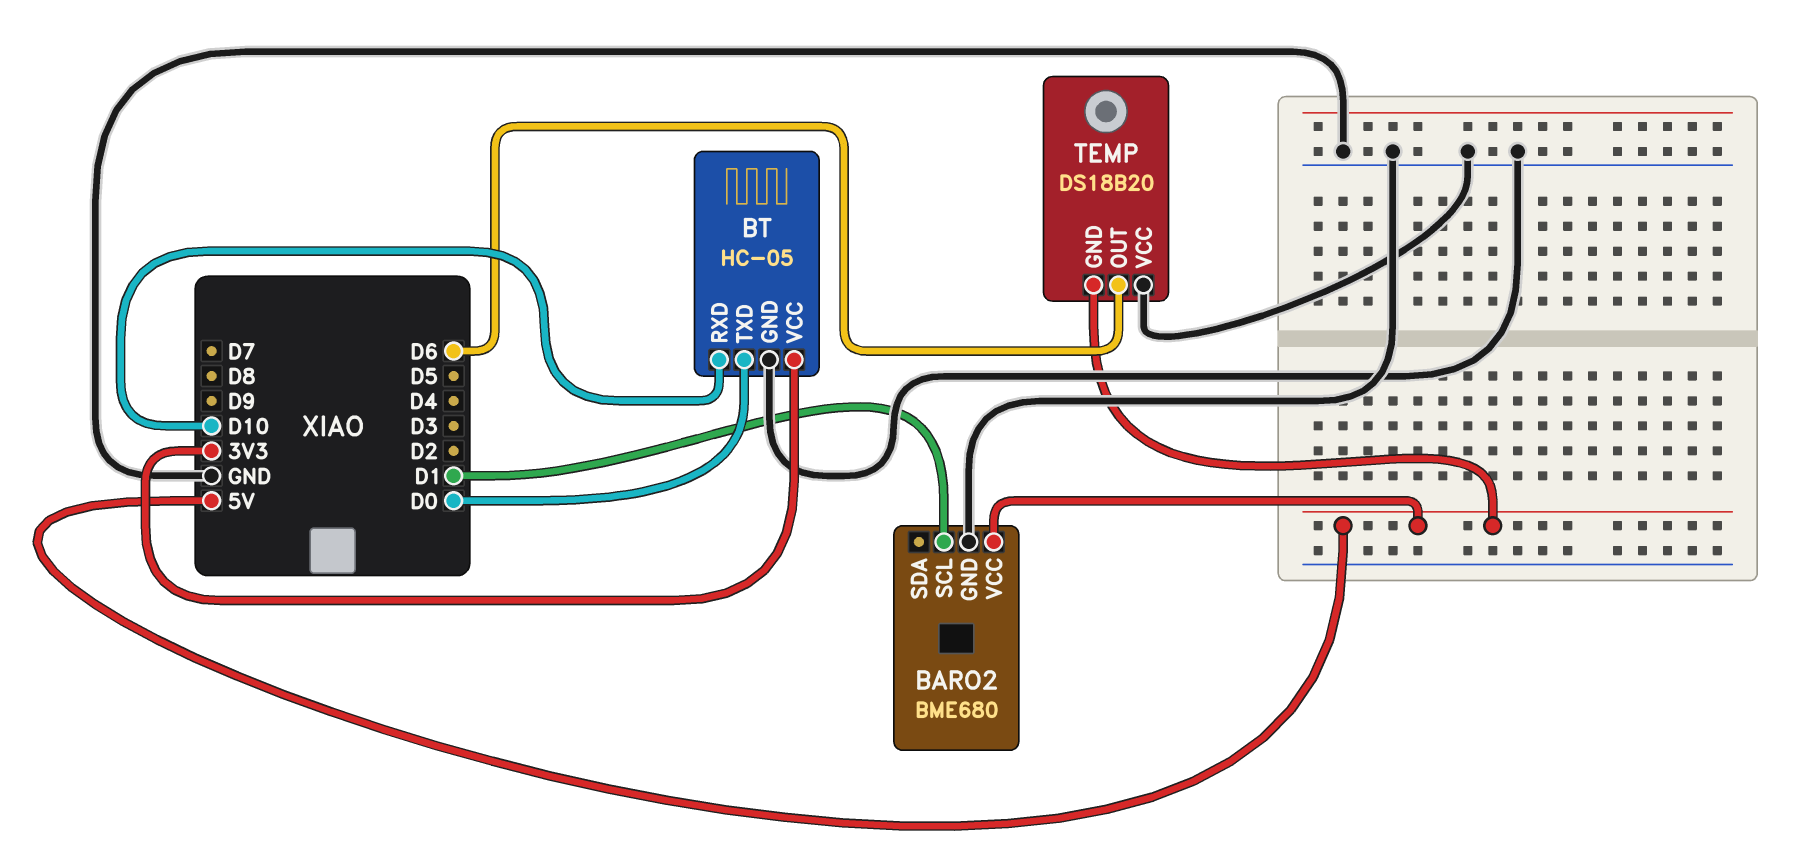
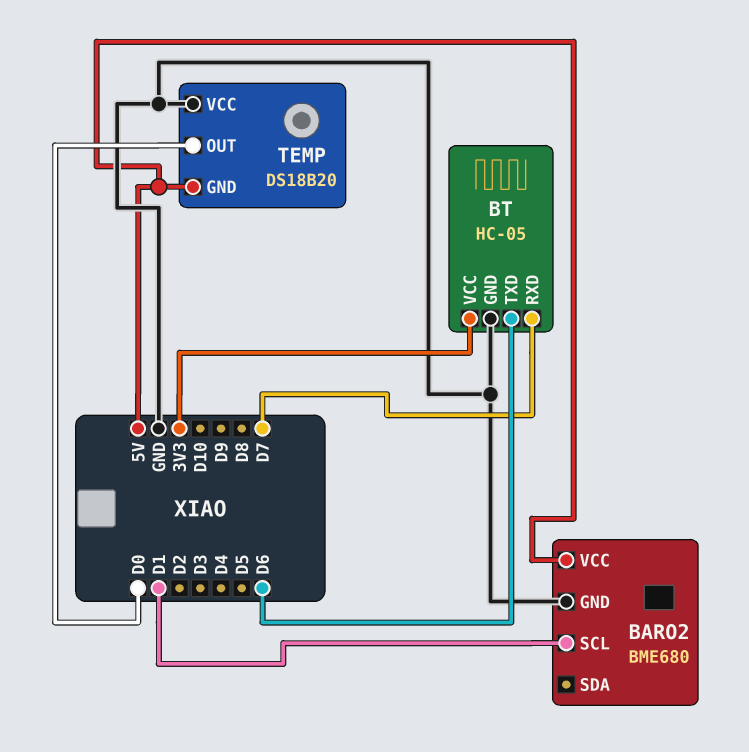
BT pin RXD: D10 -> D7
BT pin TXD: D0 -> D6
TEMP pin OUT: D6 -> D0

